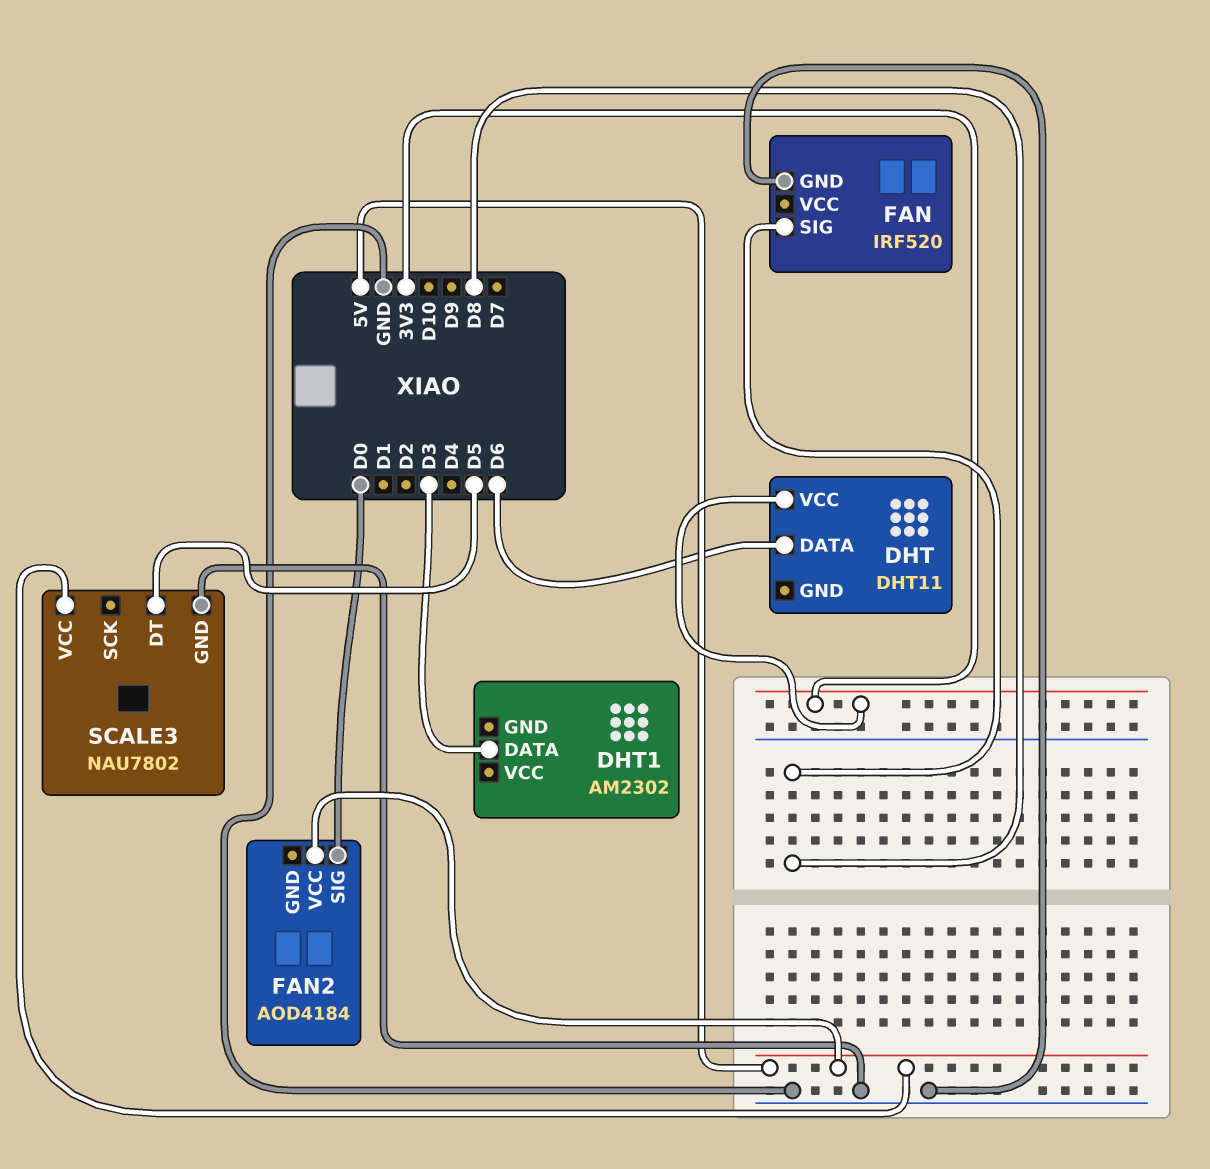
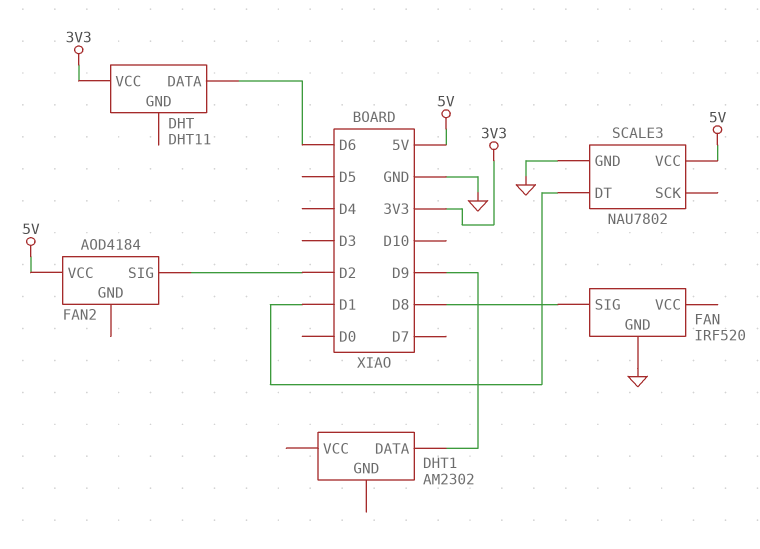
DHT1 pin DATA: D3 -> D9
FAN2 pin SIG: D0 -> D2
SCALE3 pin DT: D5 -> D1

